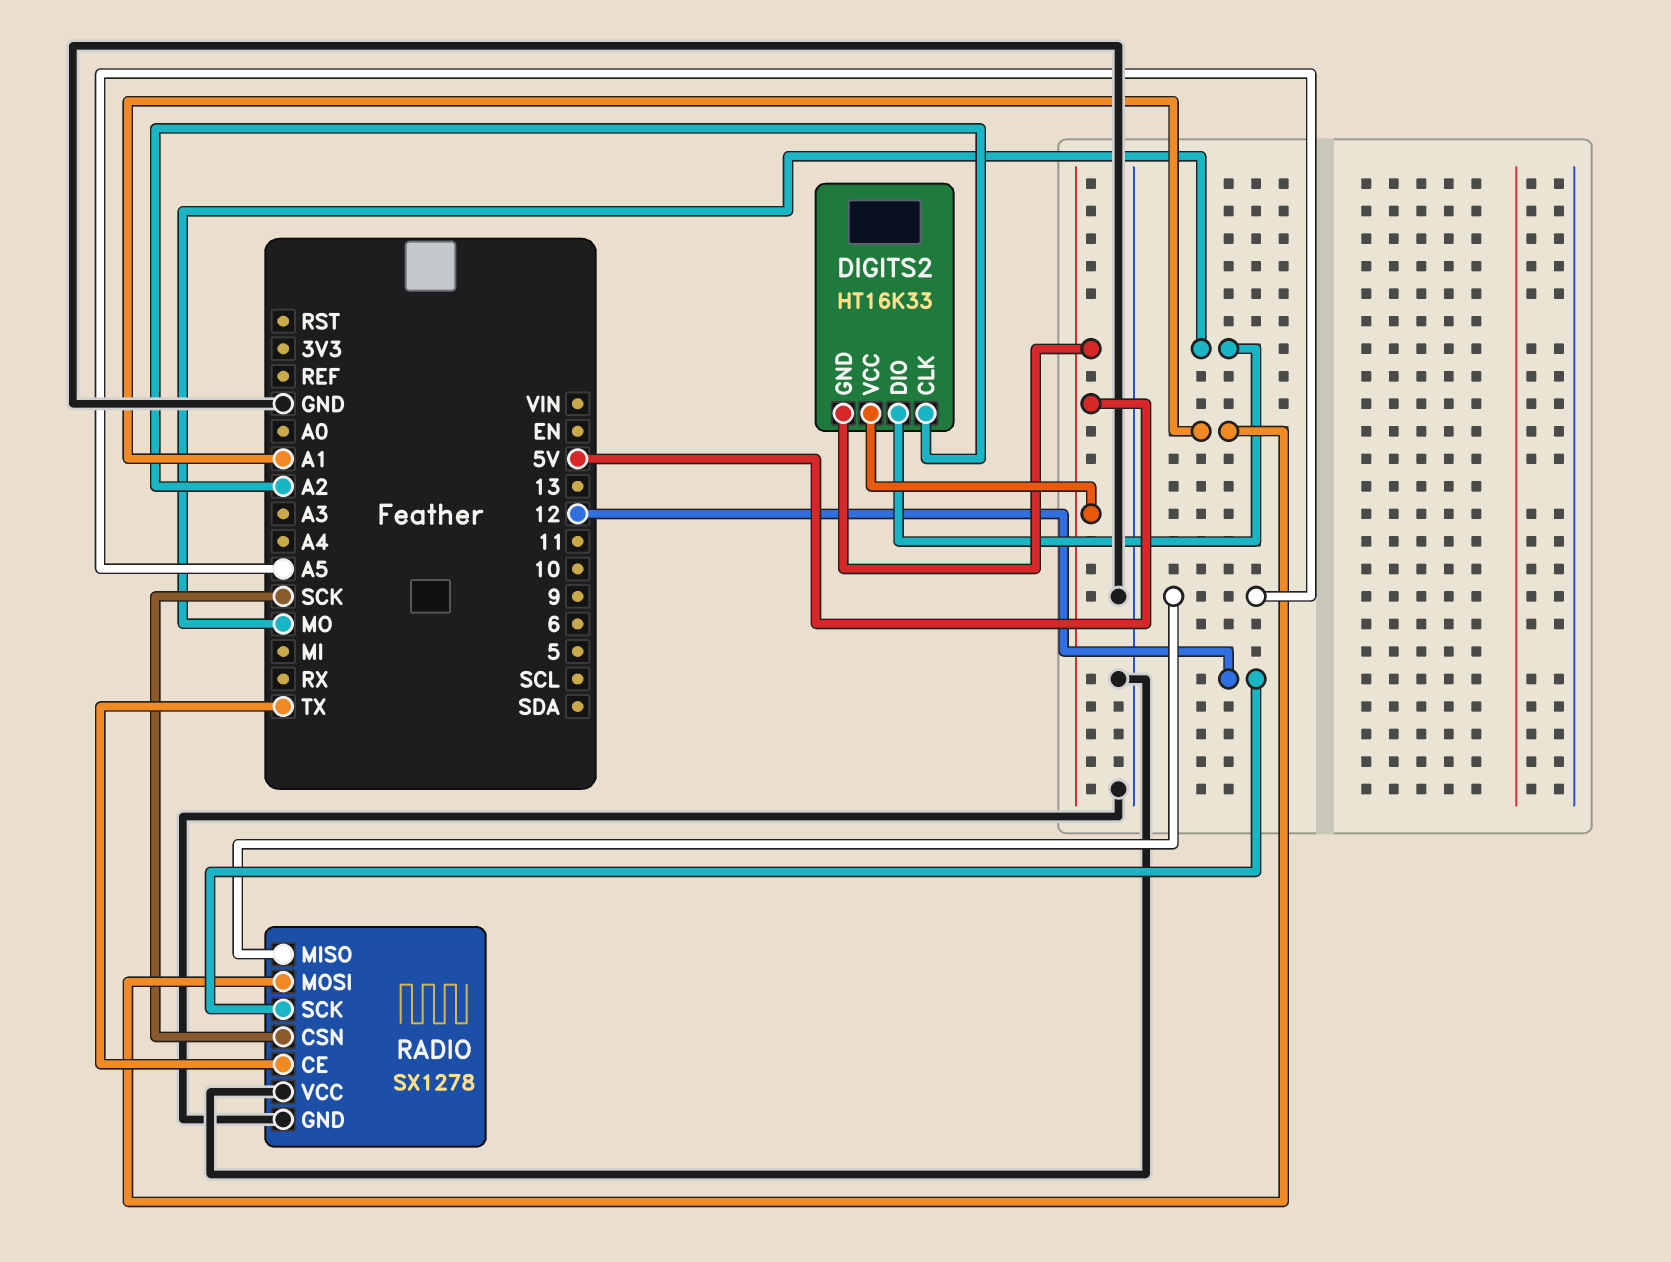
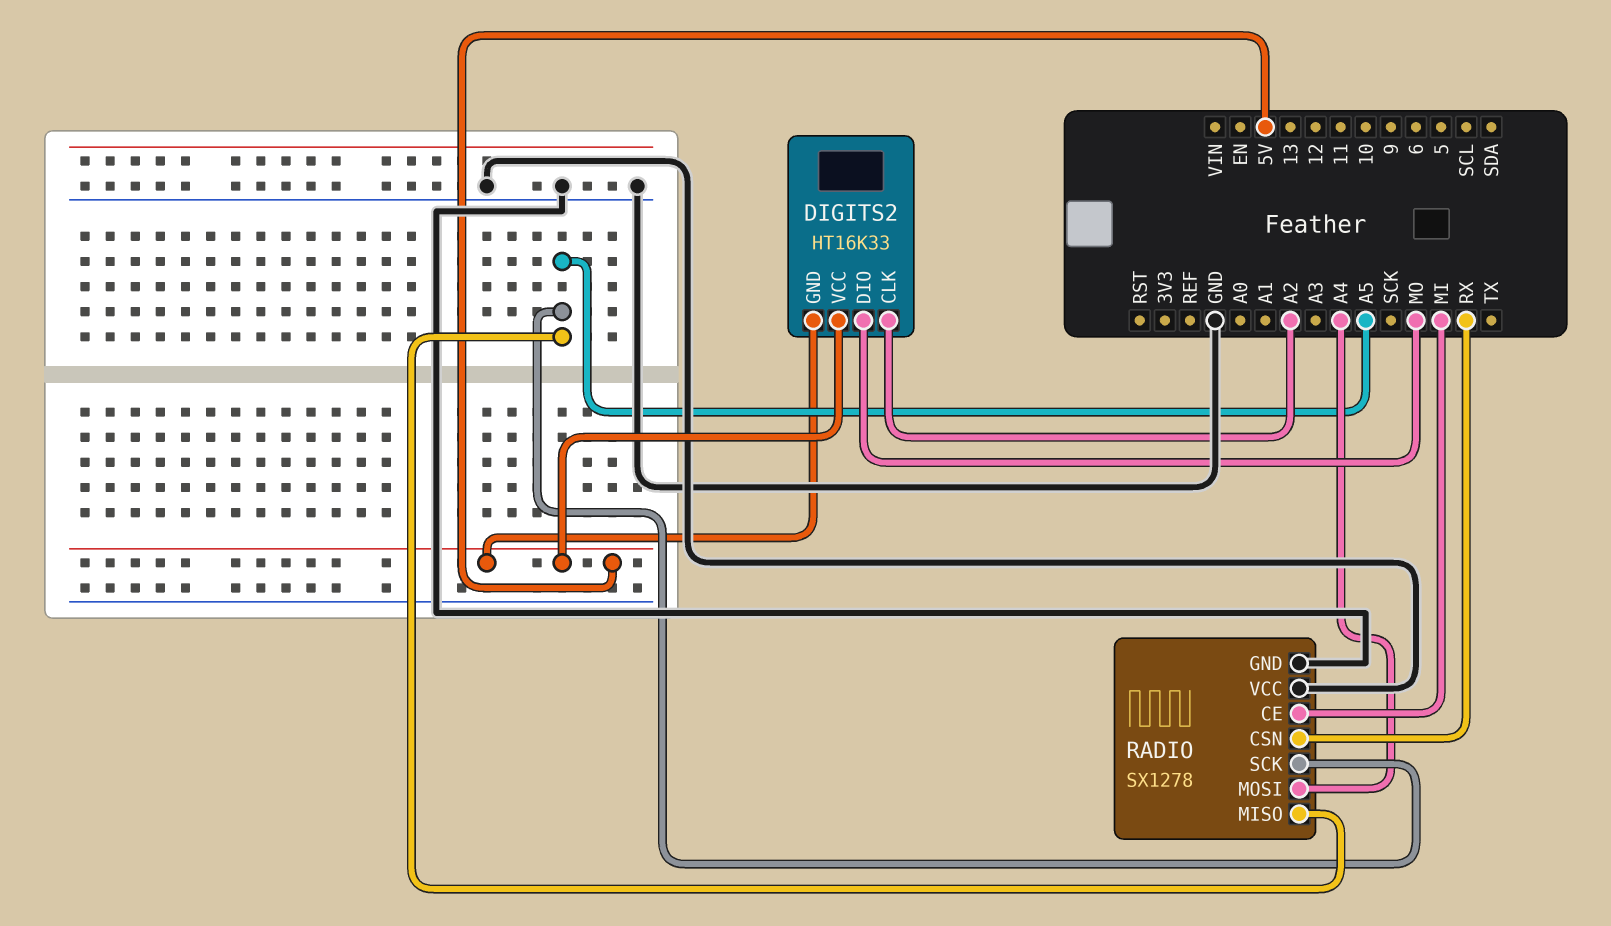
RADIO pin CE: TX -> MI
RADIO pin CSN: SCK -> RX
RADIO pin MOSI: A1 -> A4
RADIO pin SCK: 12 -> A5

